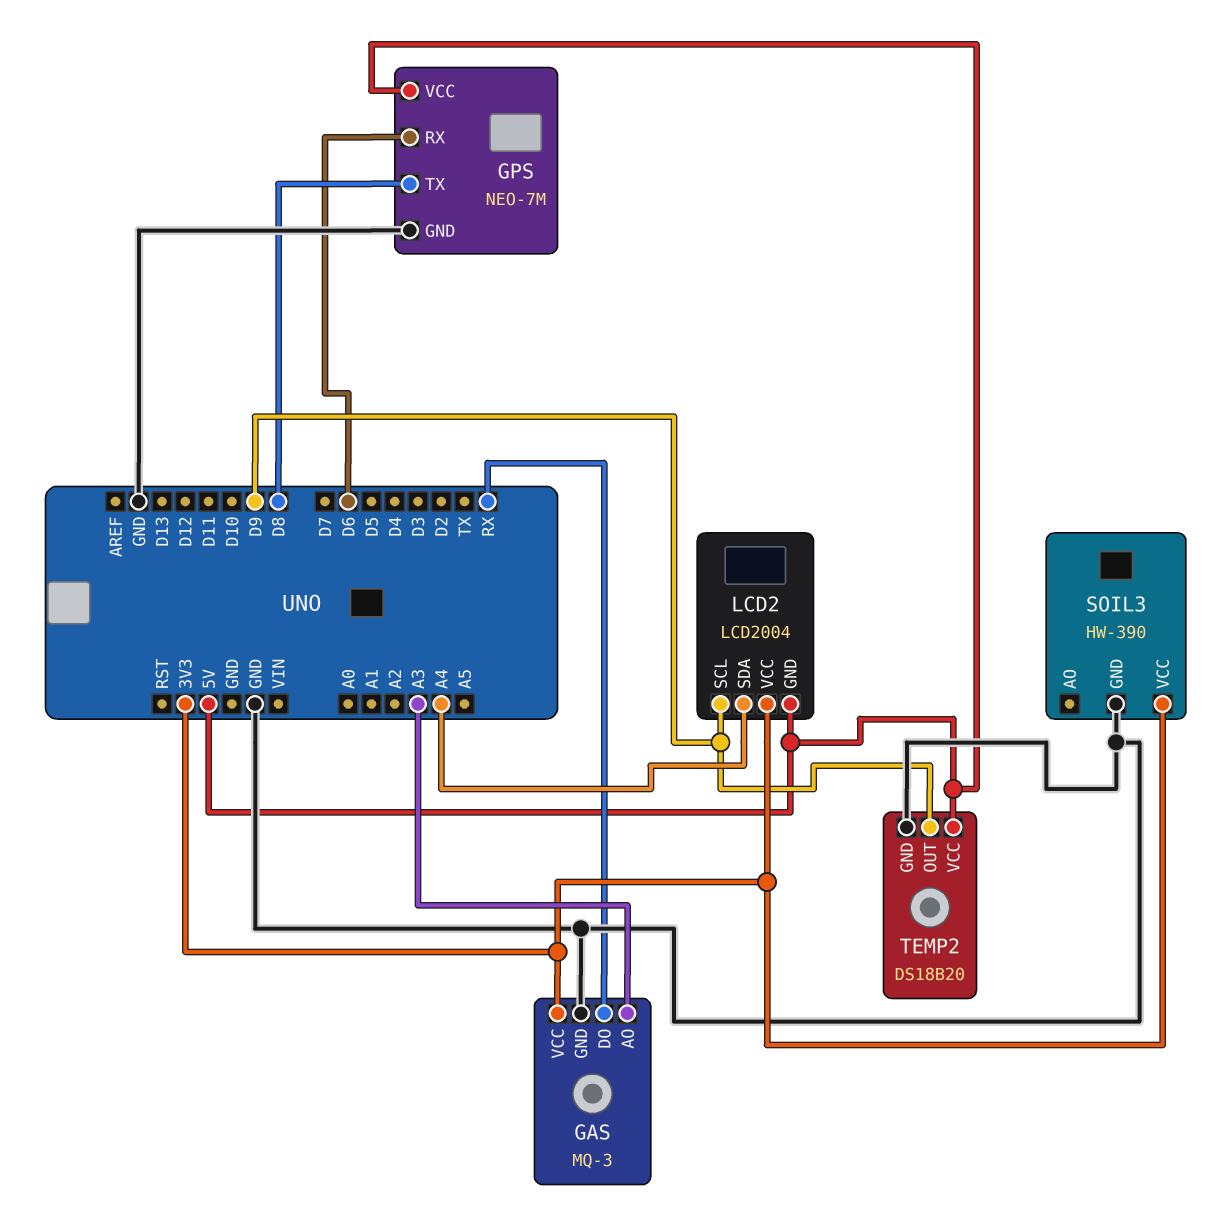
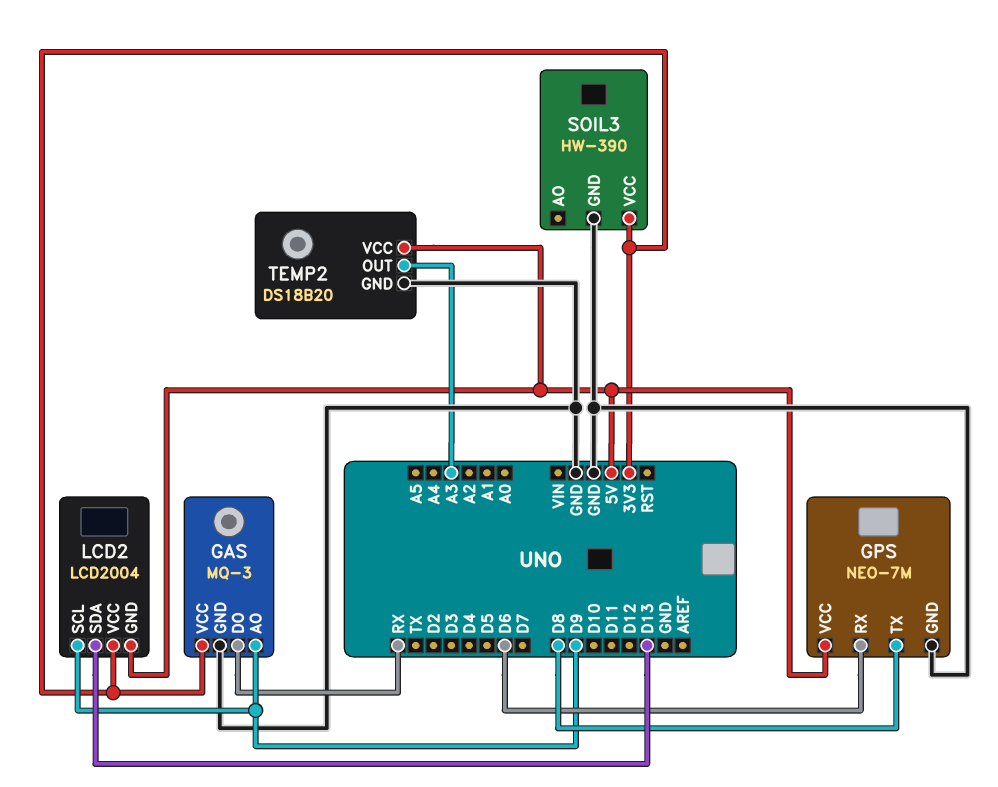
GAS pin AO: A3 -> D9
LCD2 pin SDA: A4 -> D13
TEMP2 pin OUT: D9 -> A3

